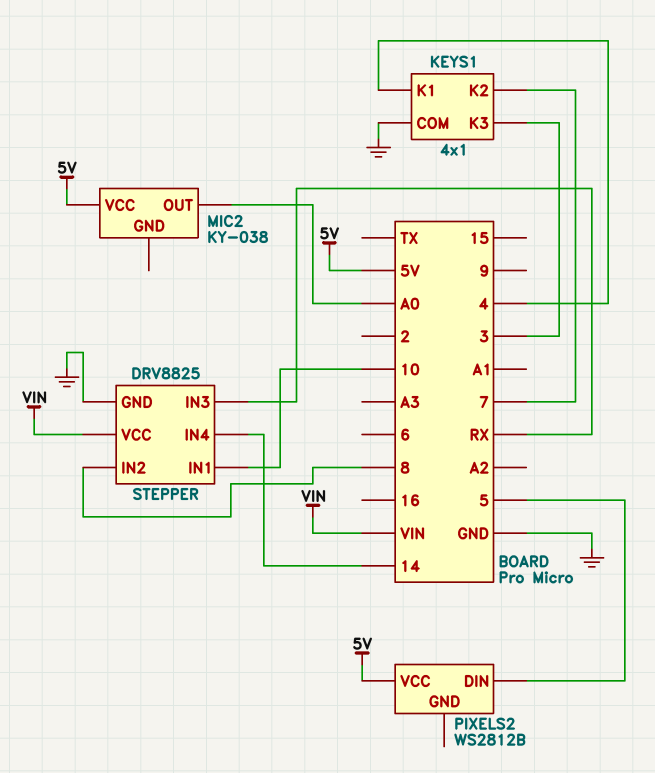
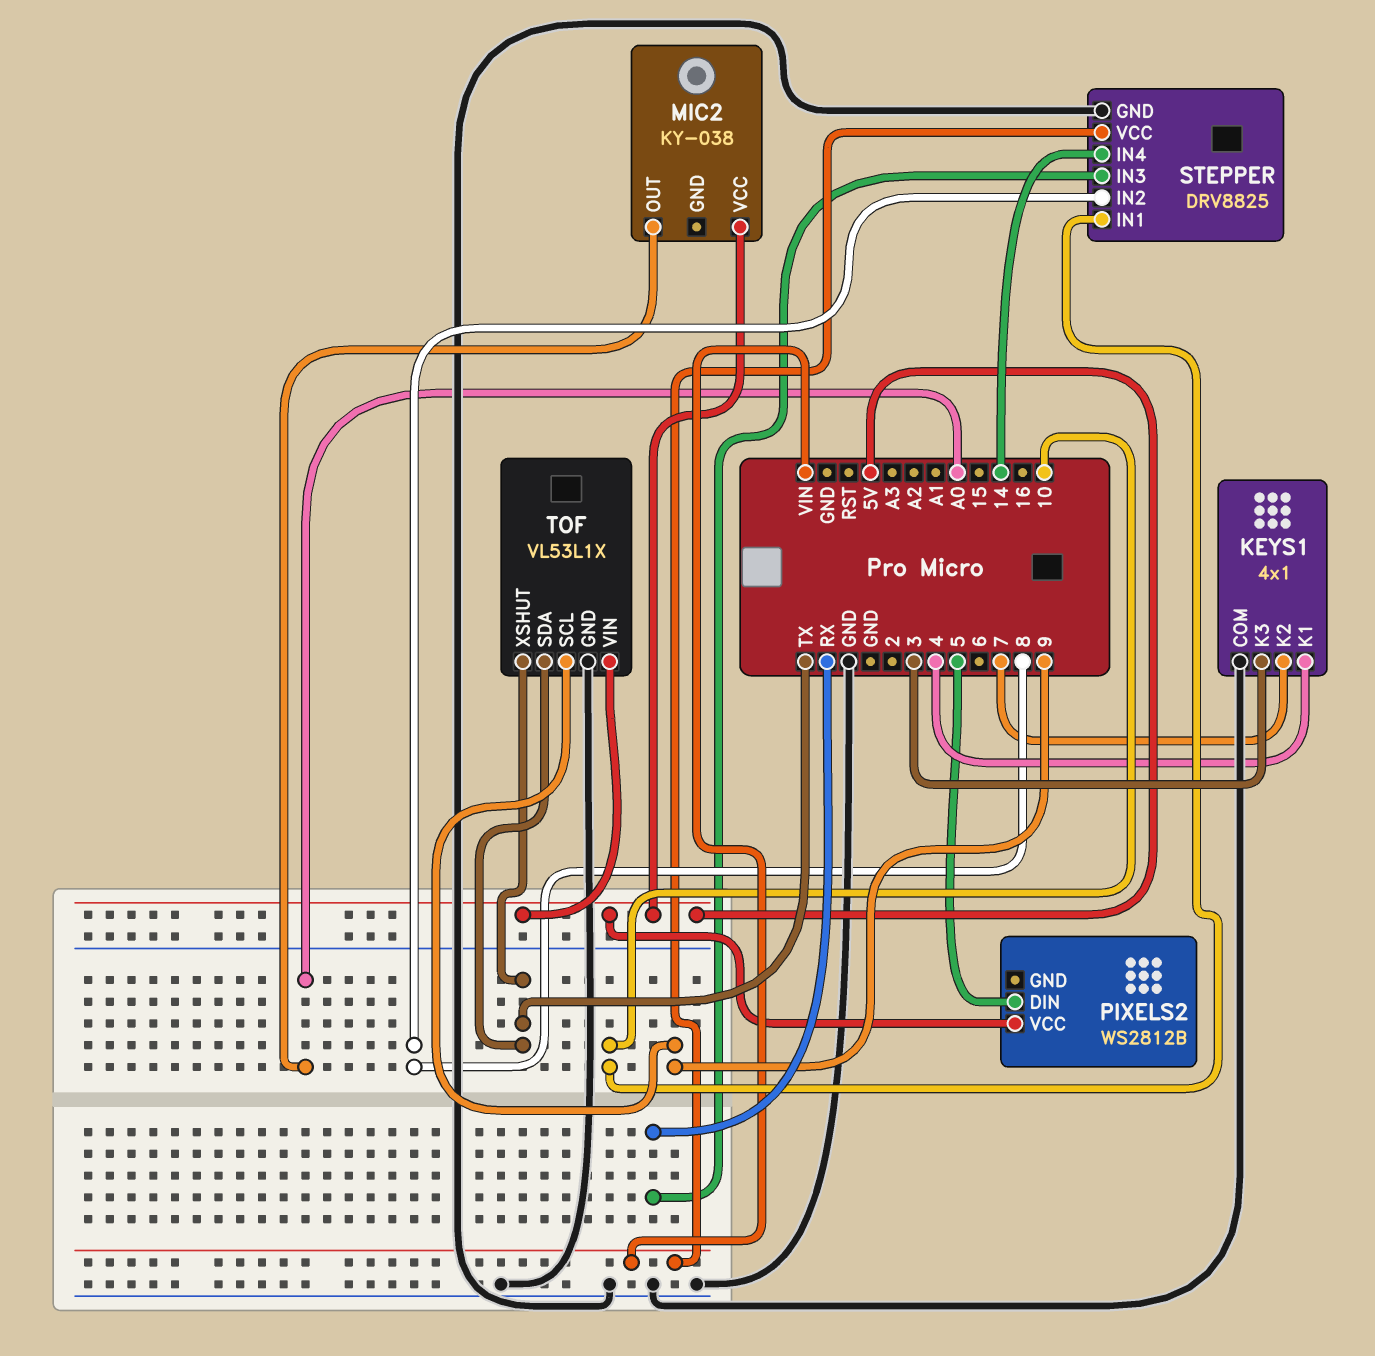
TOF: none -> VL53L1X
TOF pin GND: none -> GND
TOF pin SCL: none -> 9
TOF pin SDA: none -> TX
TOF pin VIN: none -> 5V
TOF pin XSHUT: none -> TX

